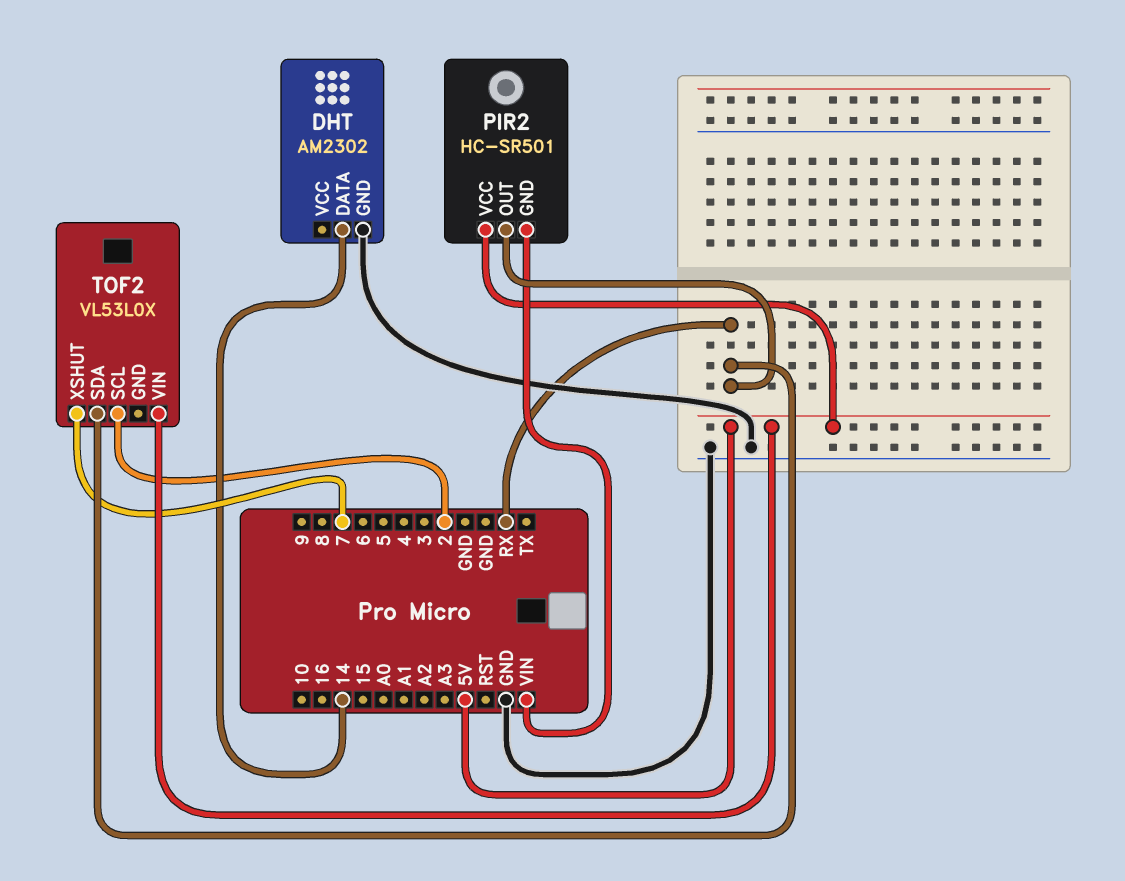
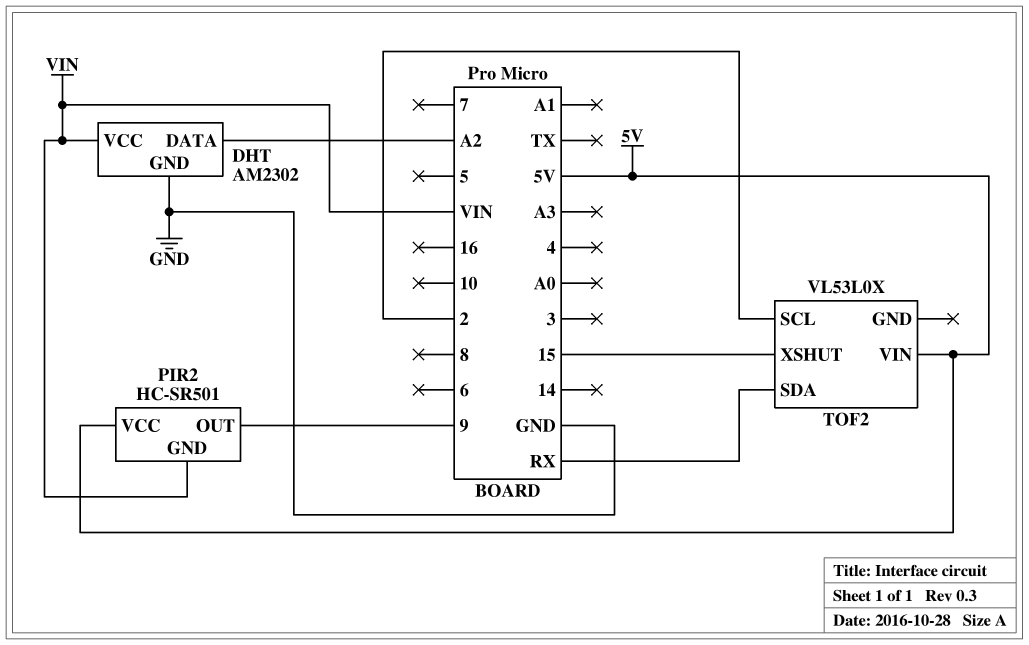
DHT pin DATA: 14 -> A2
DHT pin VCC: none -> VIN
PIR2 pin OUT: RX -> 9
TOF2 pin XSHUT: 7 -> 15

